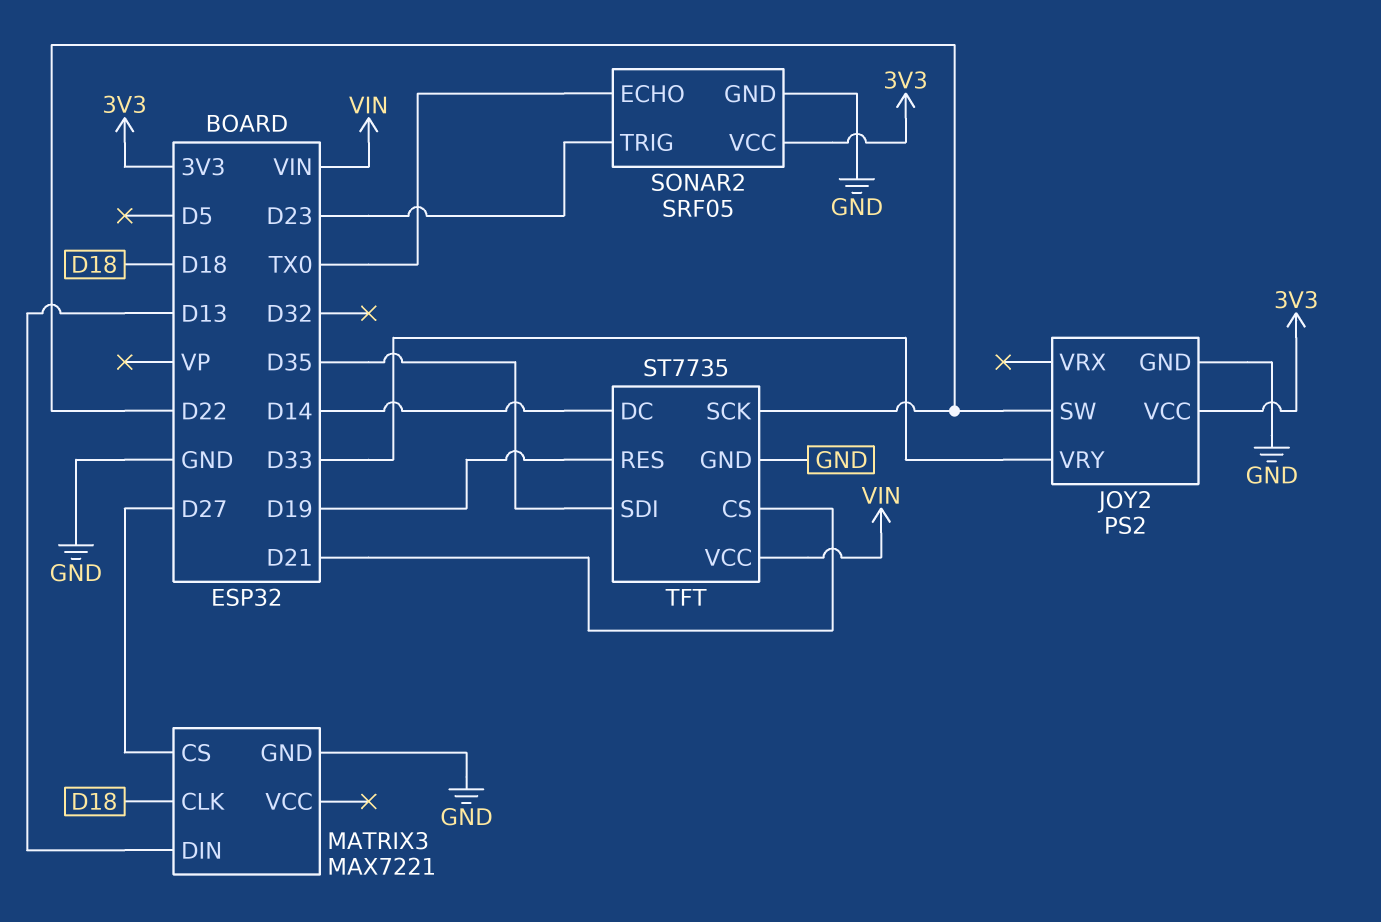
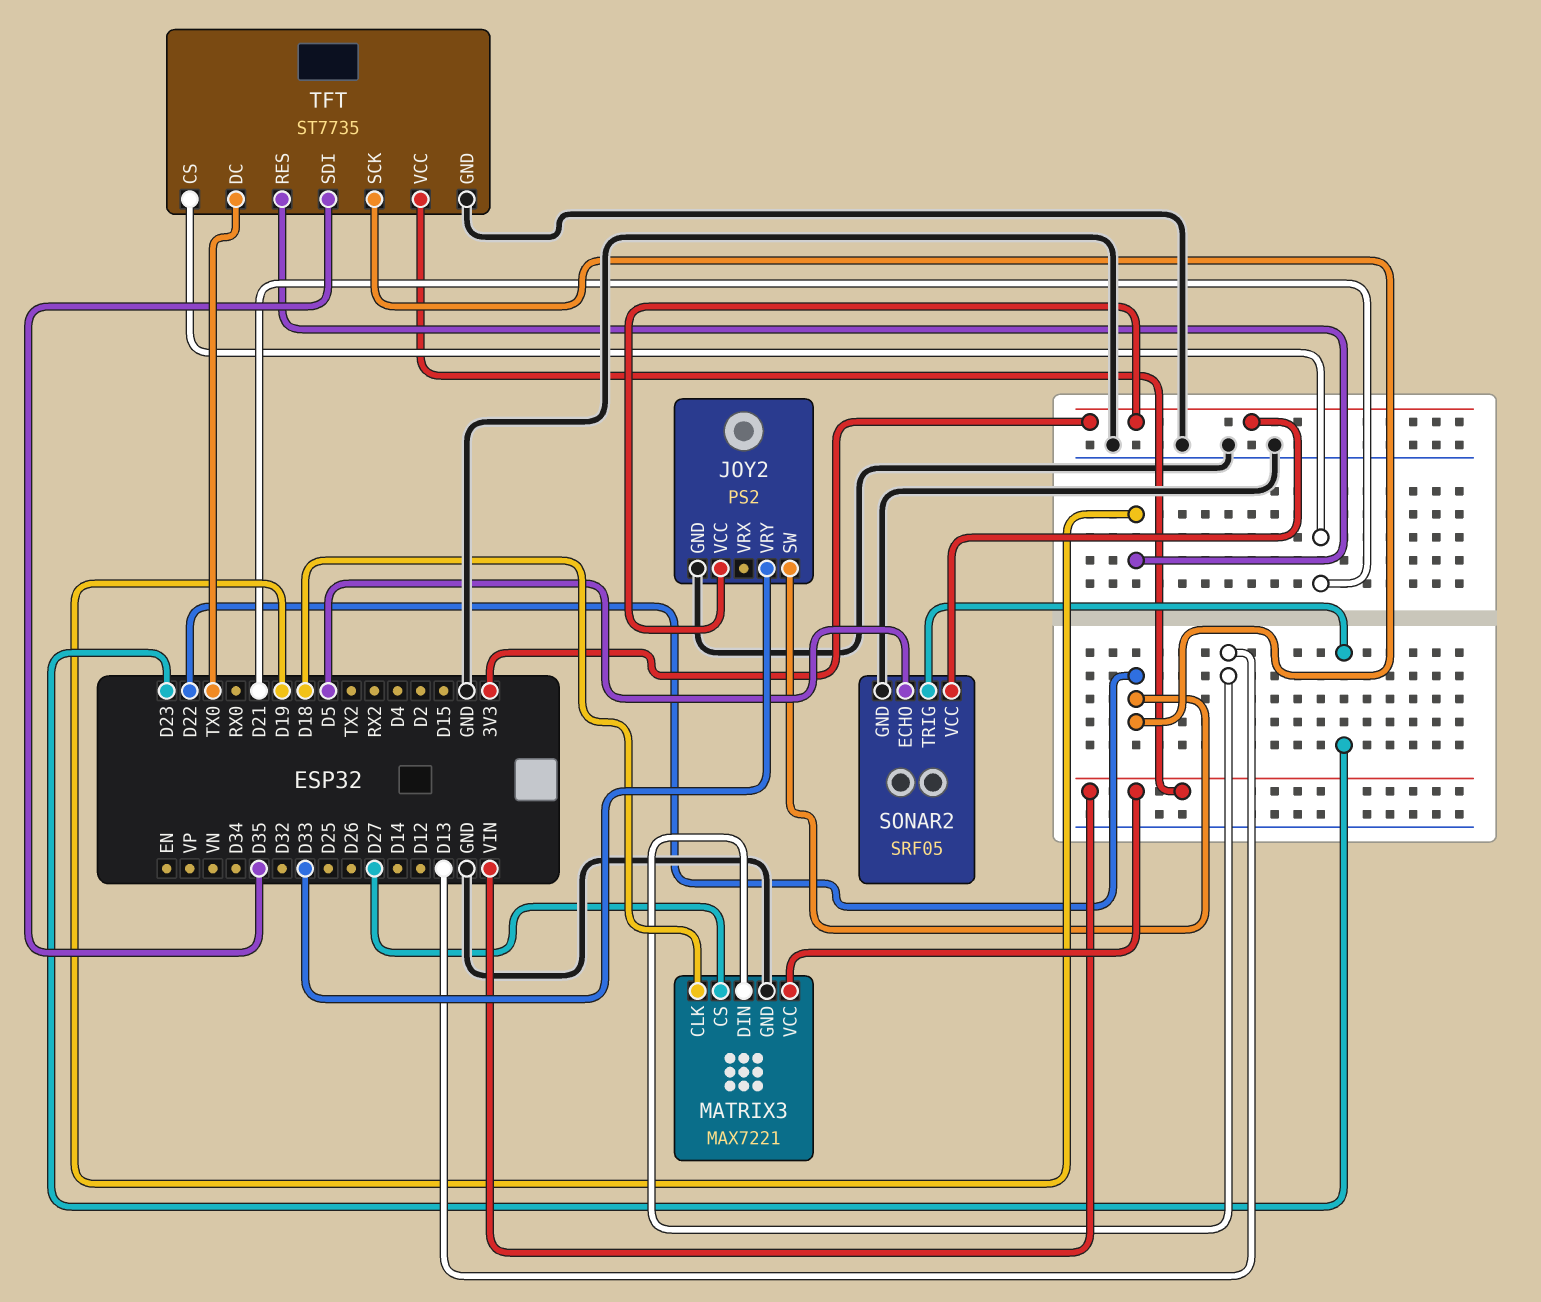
MATRIX3 pin VCC: none -> VIN
SONAR2 pin ECHO: TX0 -> D5
TFT pin DC: D14 -> TX0

